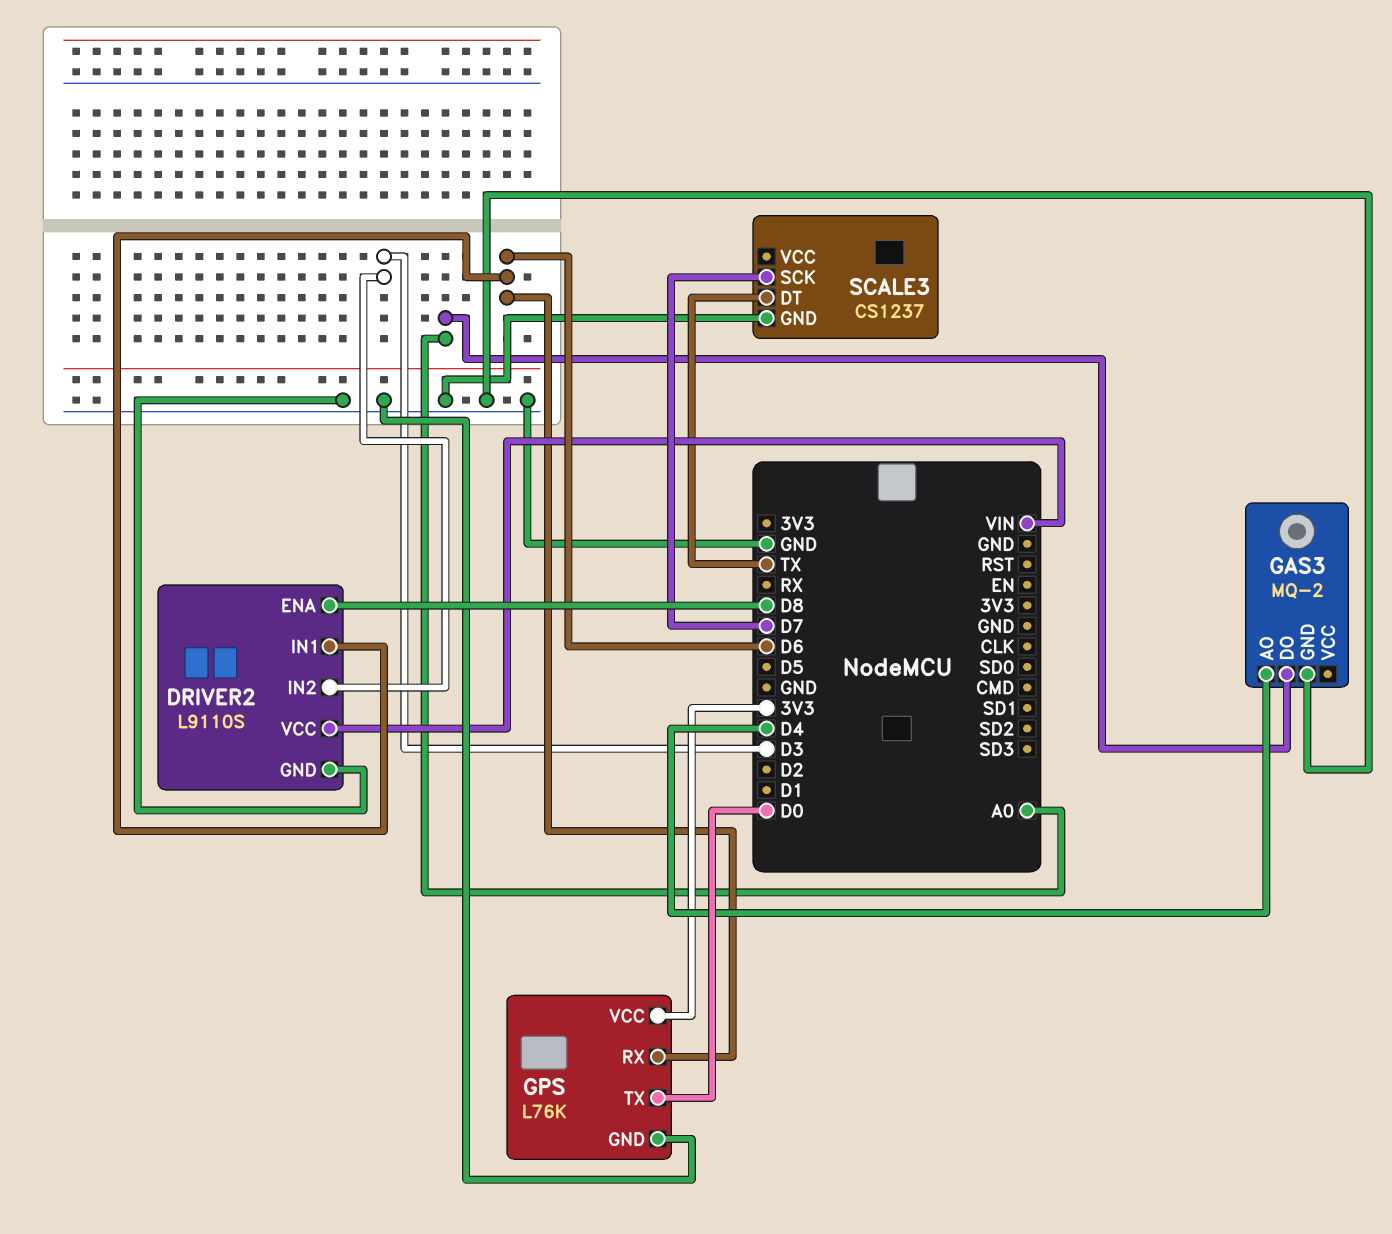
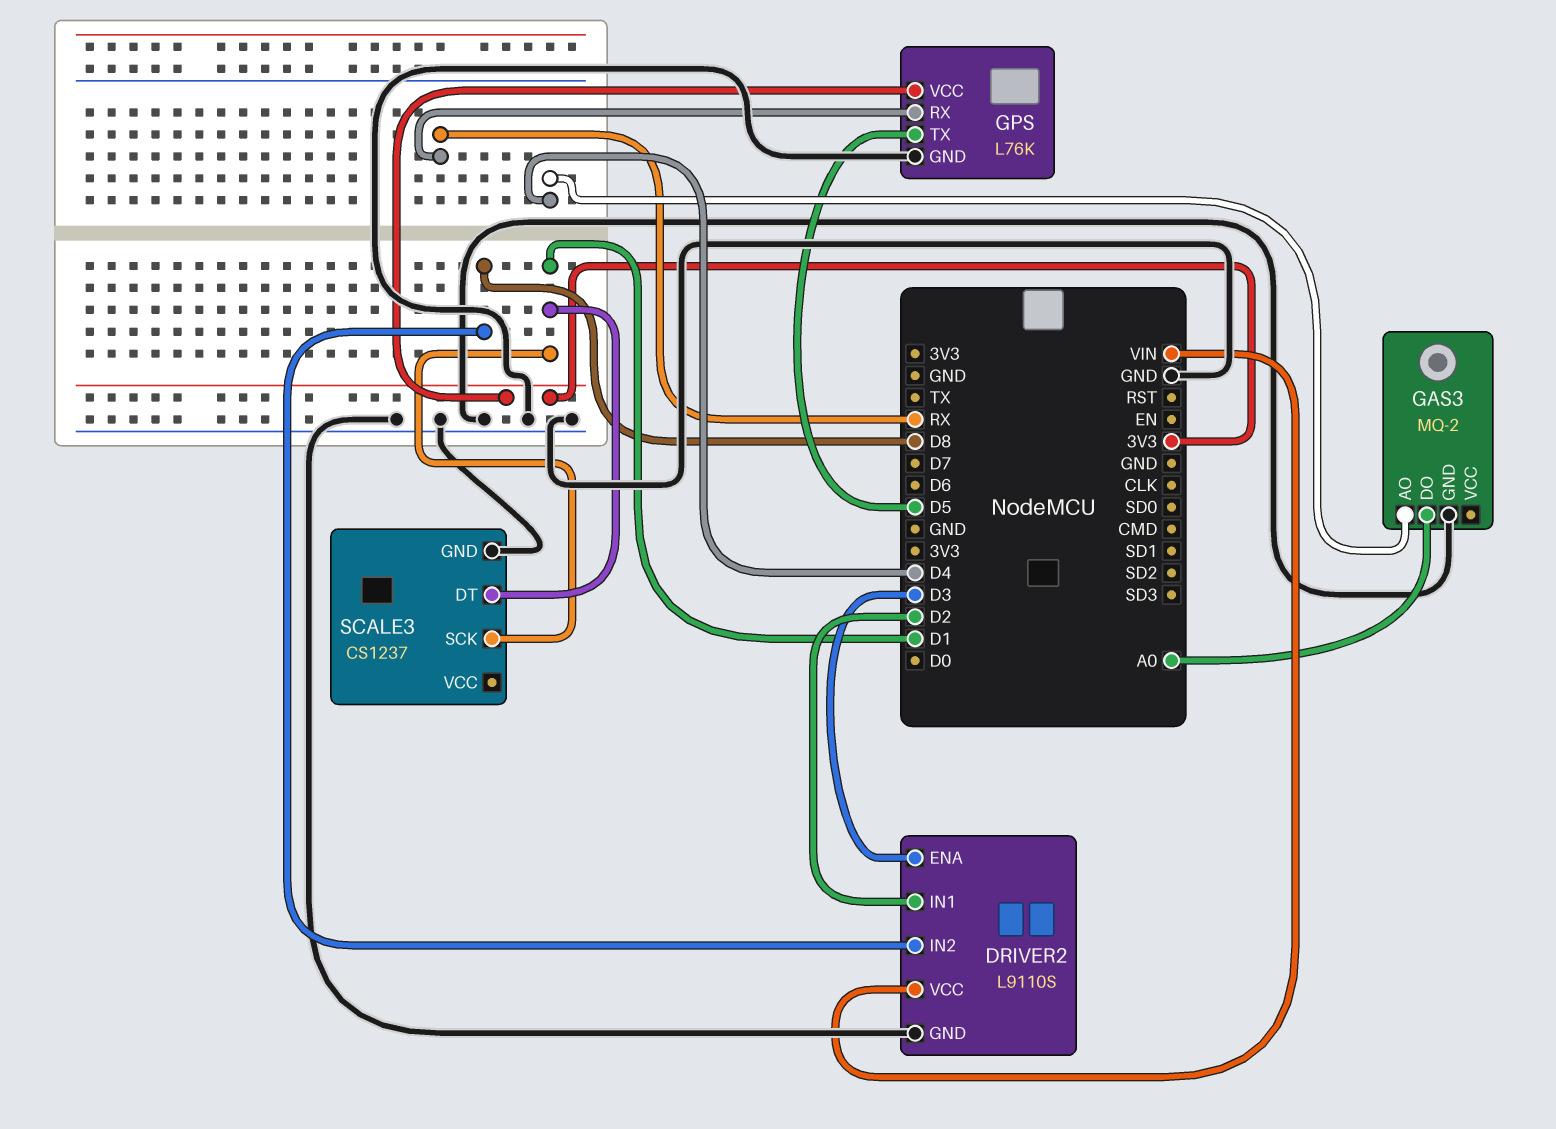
DRIVER2 pin ENA: D8 -> D3
DRIVER2 pin IN1: D6 -> D2
DRIVER2 pin IN2: D3 -> D8
GPS pin RX: D6 -> RX
GPS pin TX: D0 -> D5
SCALE3 pin DT: TX -> D1
SCALE3 pin SCK: D7 -> D1

